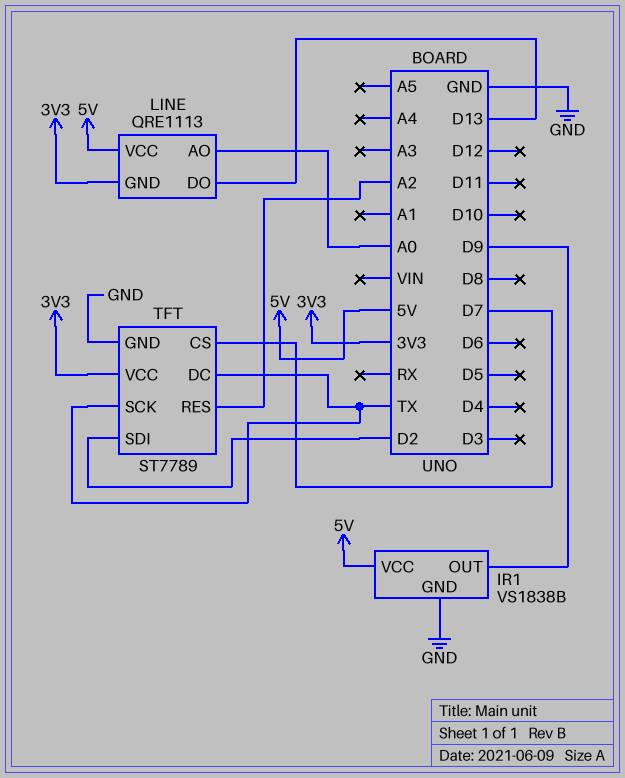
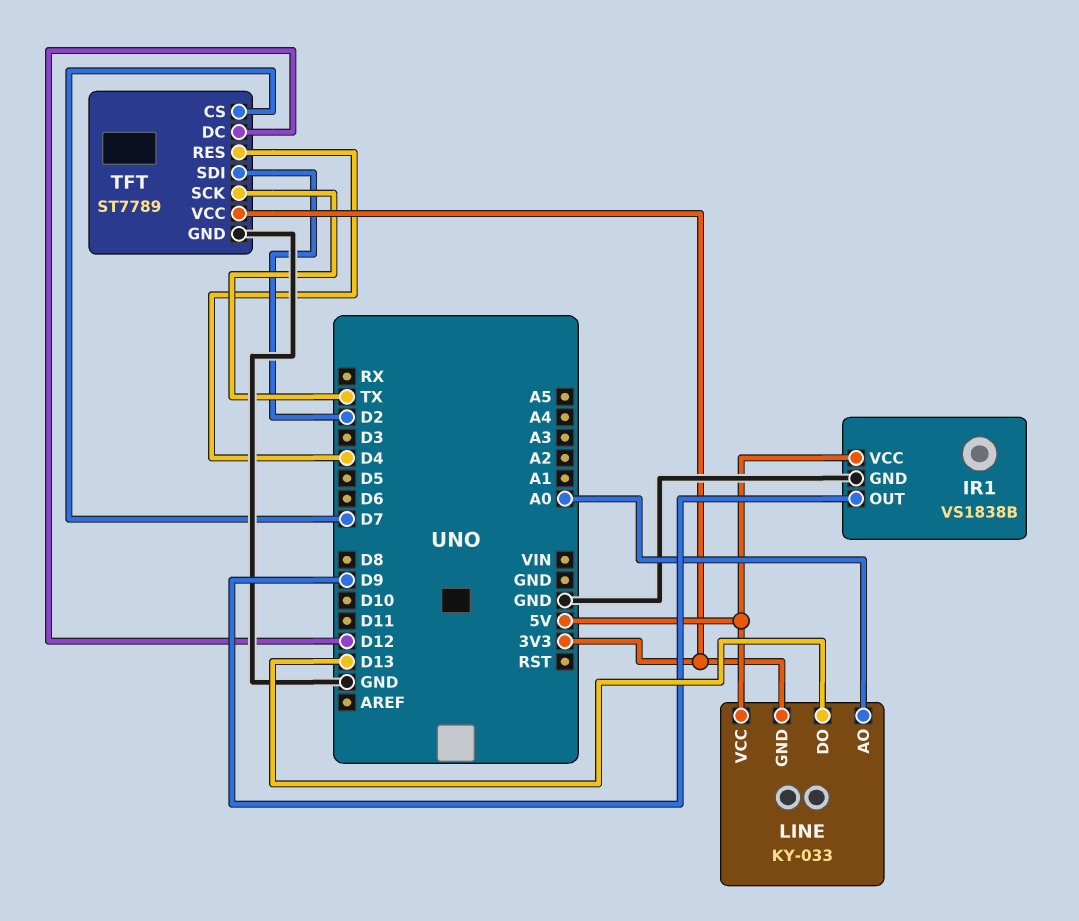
LINE: QRE1113 -> KY-033
TFT pin DC: TX -> D12
TFT pin RES: A2 -> D4

